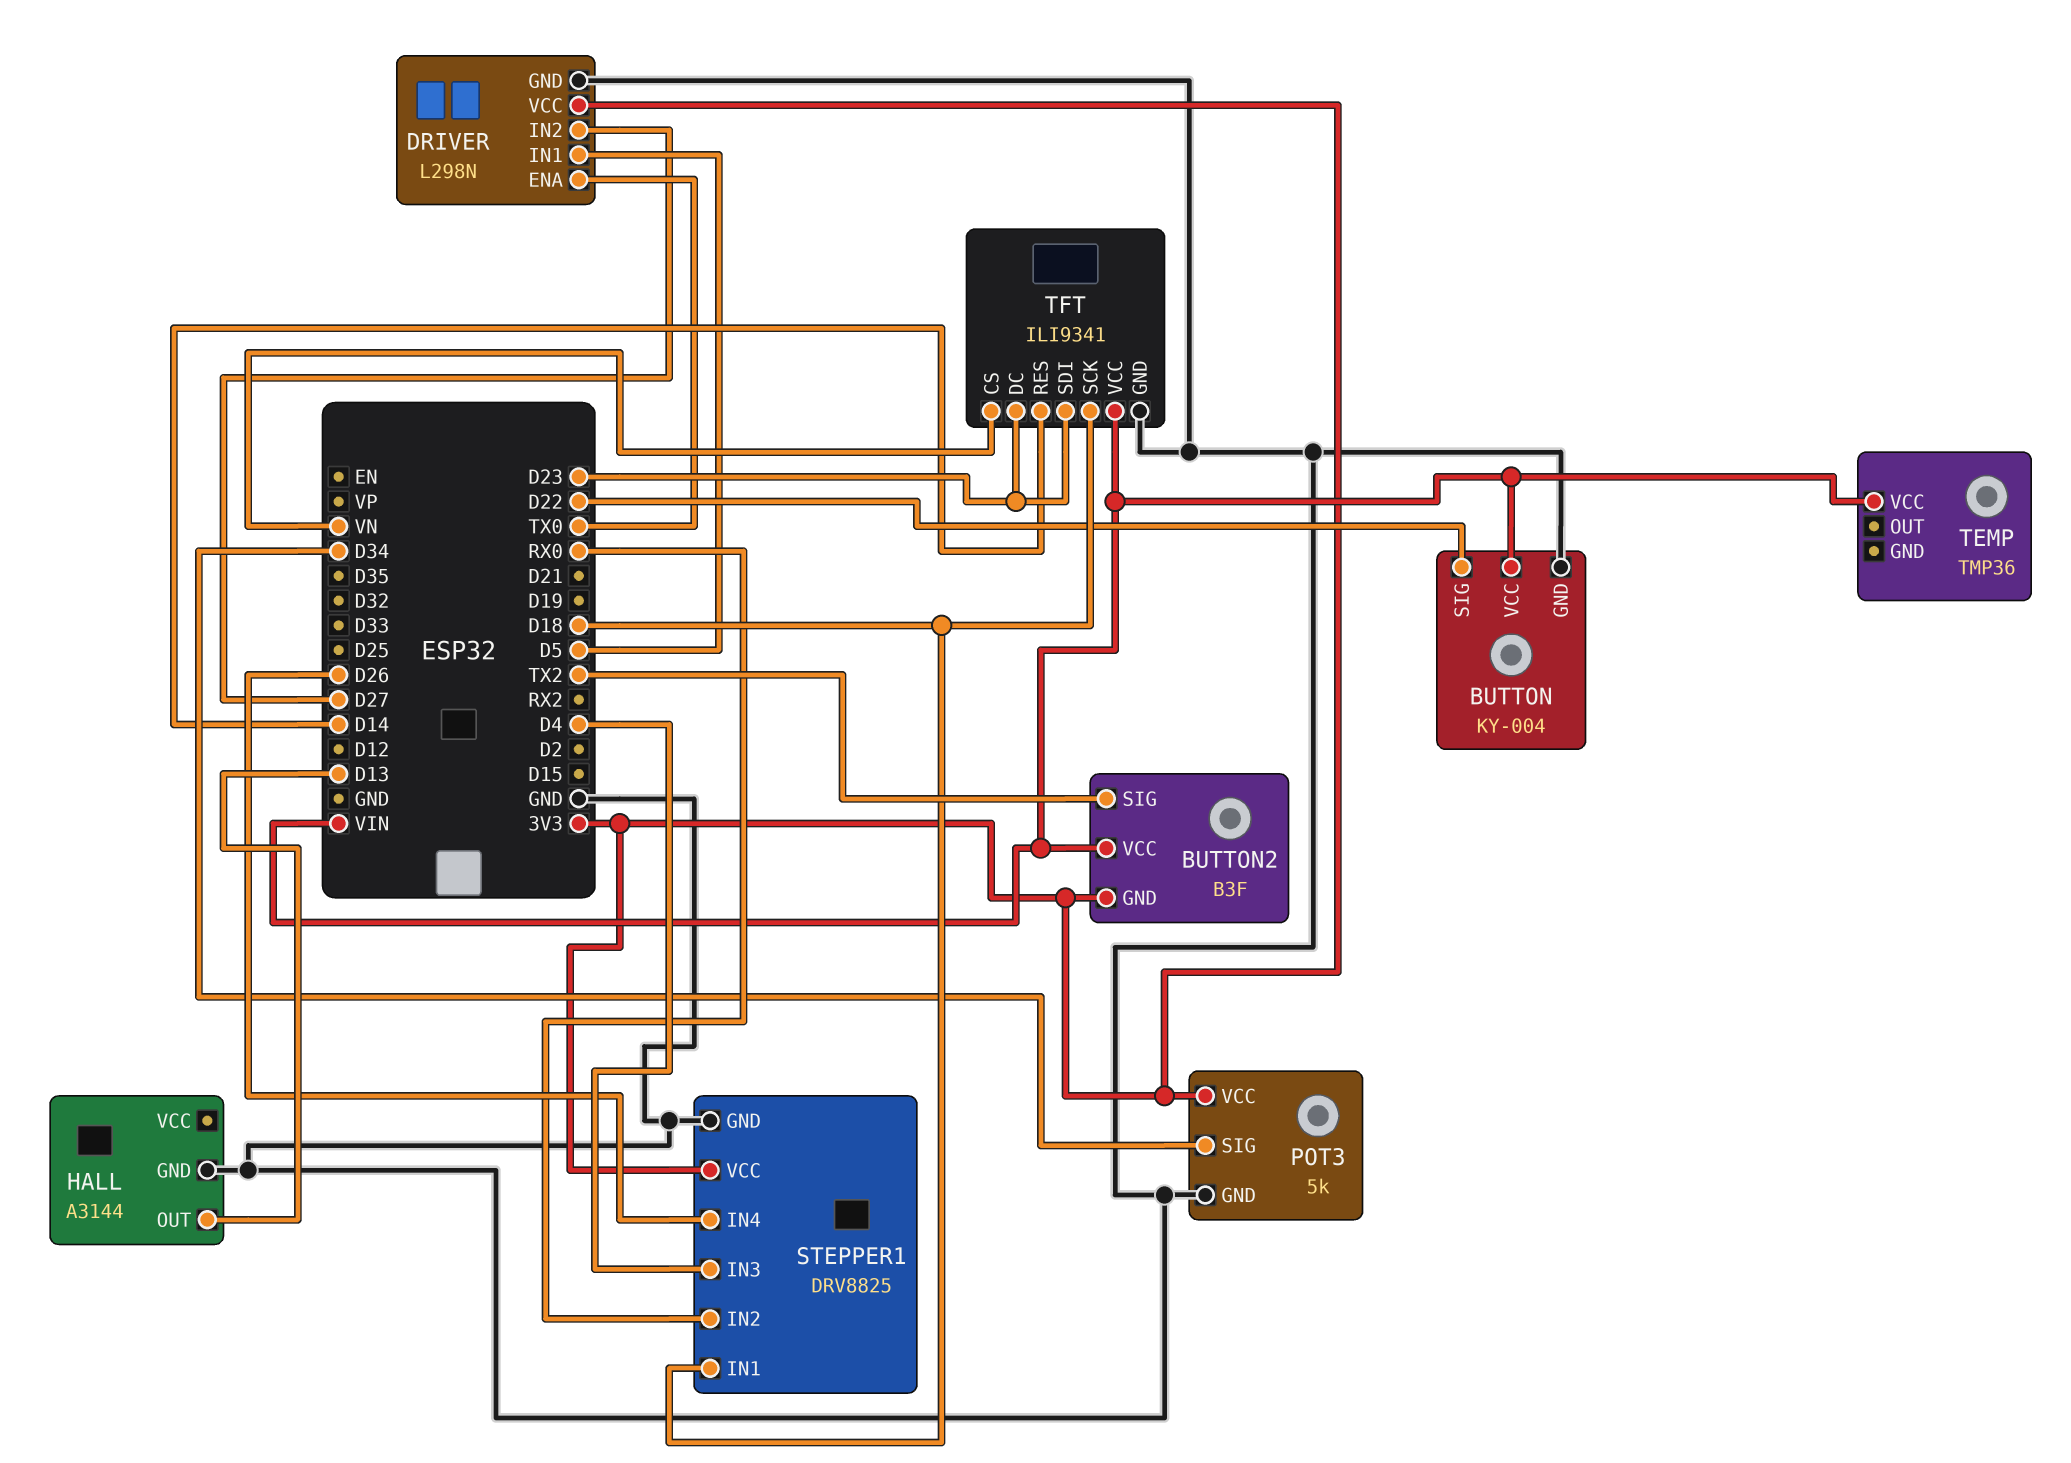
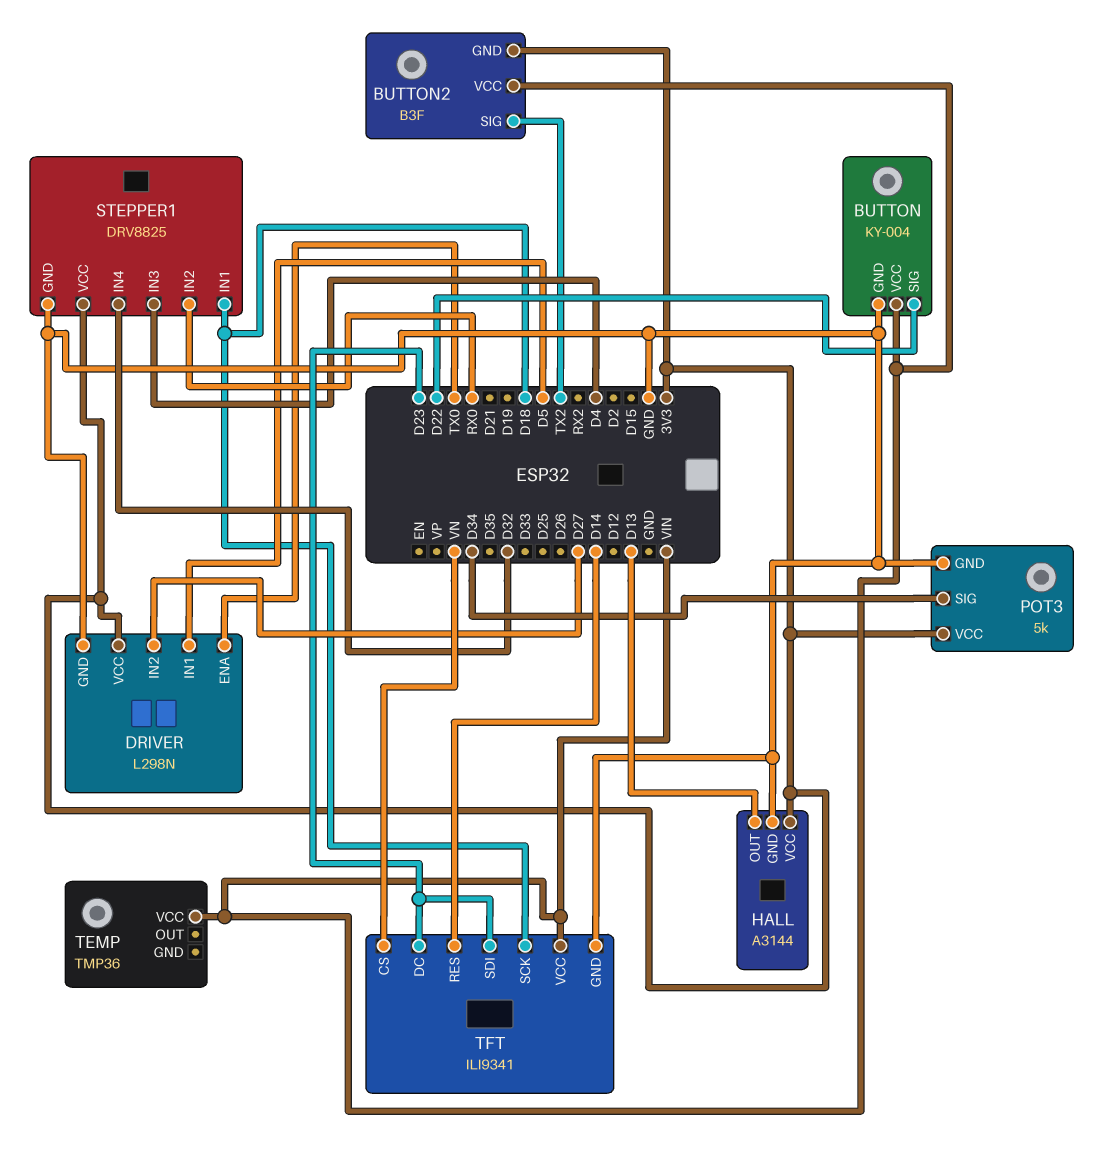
HALL pin VCC: none -> 3V3
STEPPER1 pin IN4: D26 -> D32

